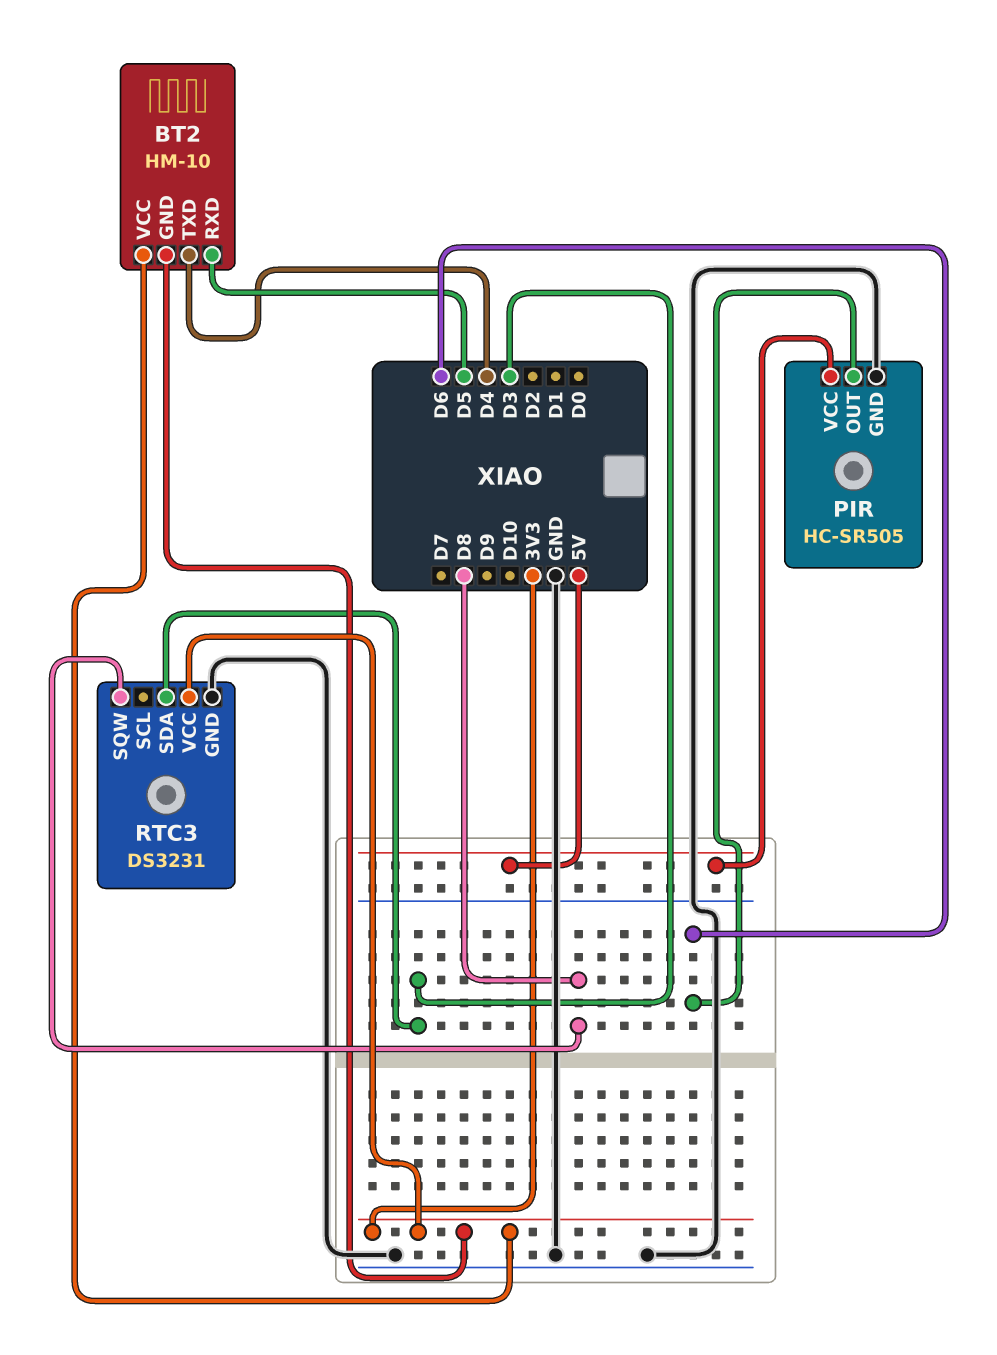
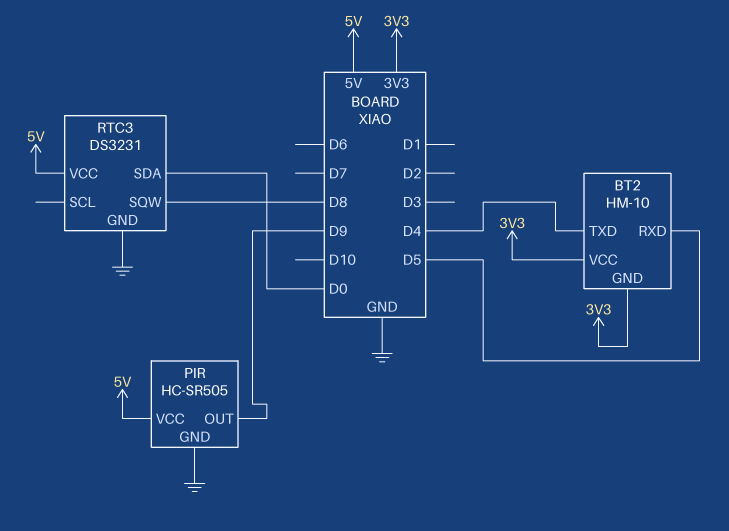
PIR pin OUT: D6 -> D9
RTC3 pin SDA: D3 -> D0
RTC3 pin VCC: 3V3 -> 5V

